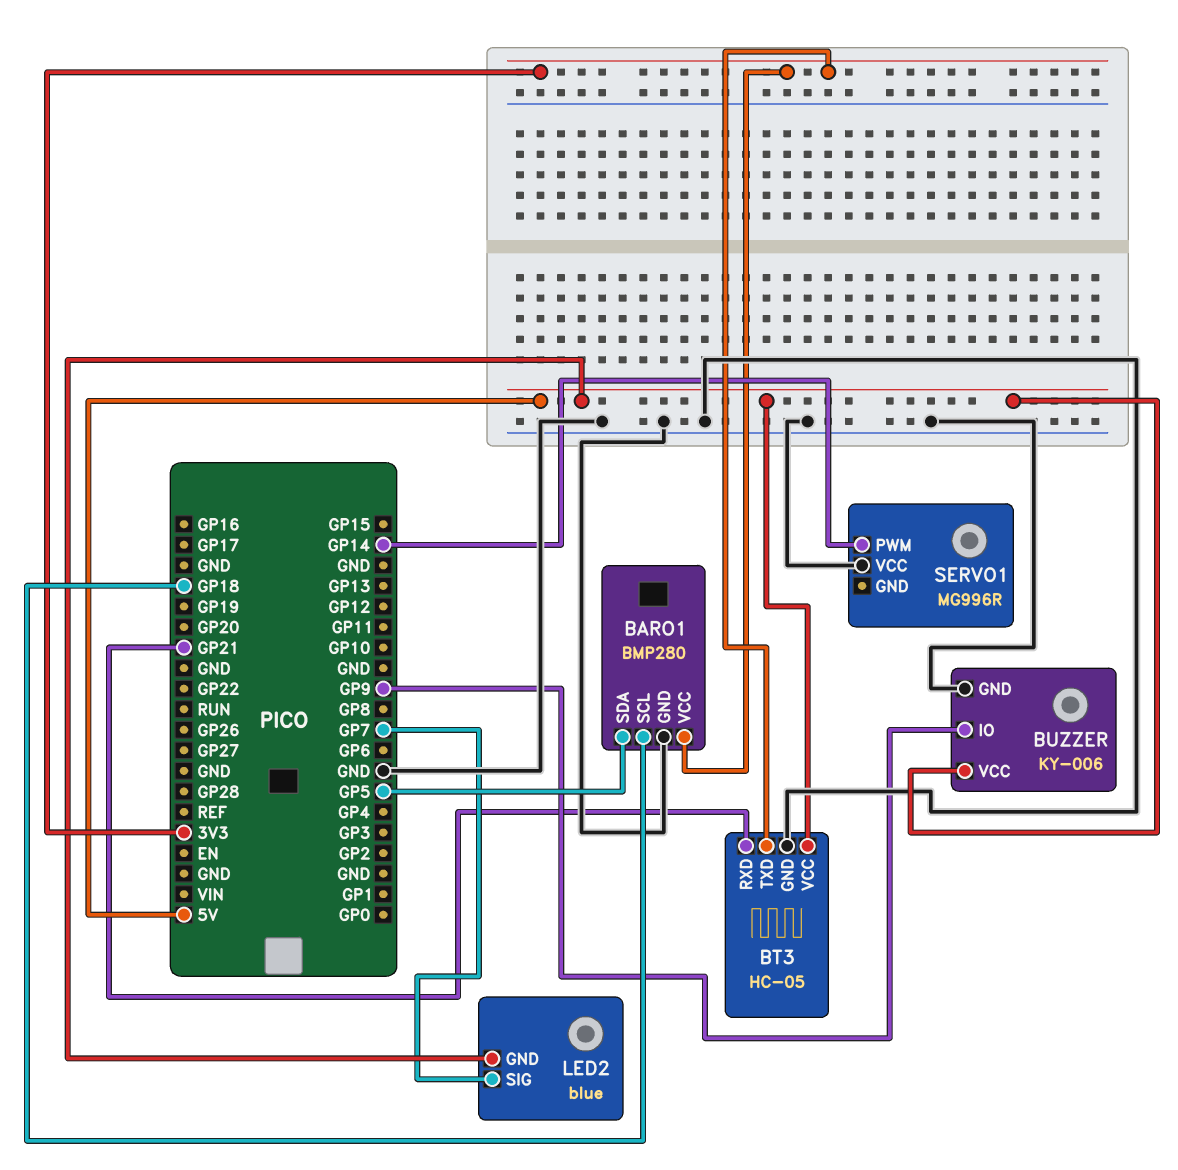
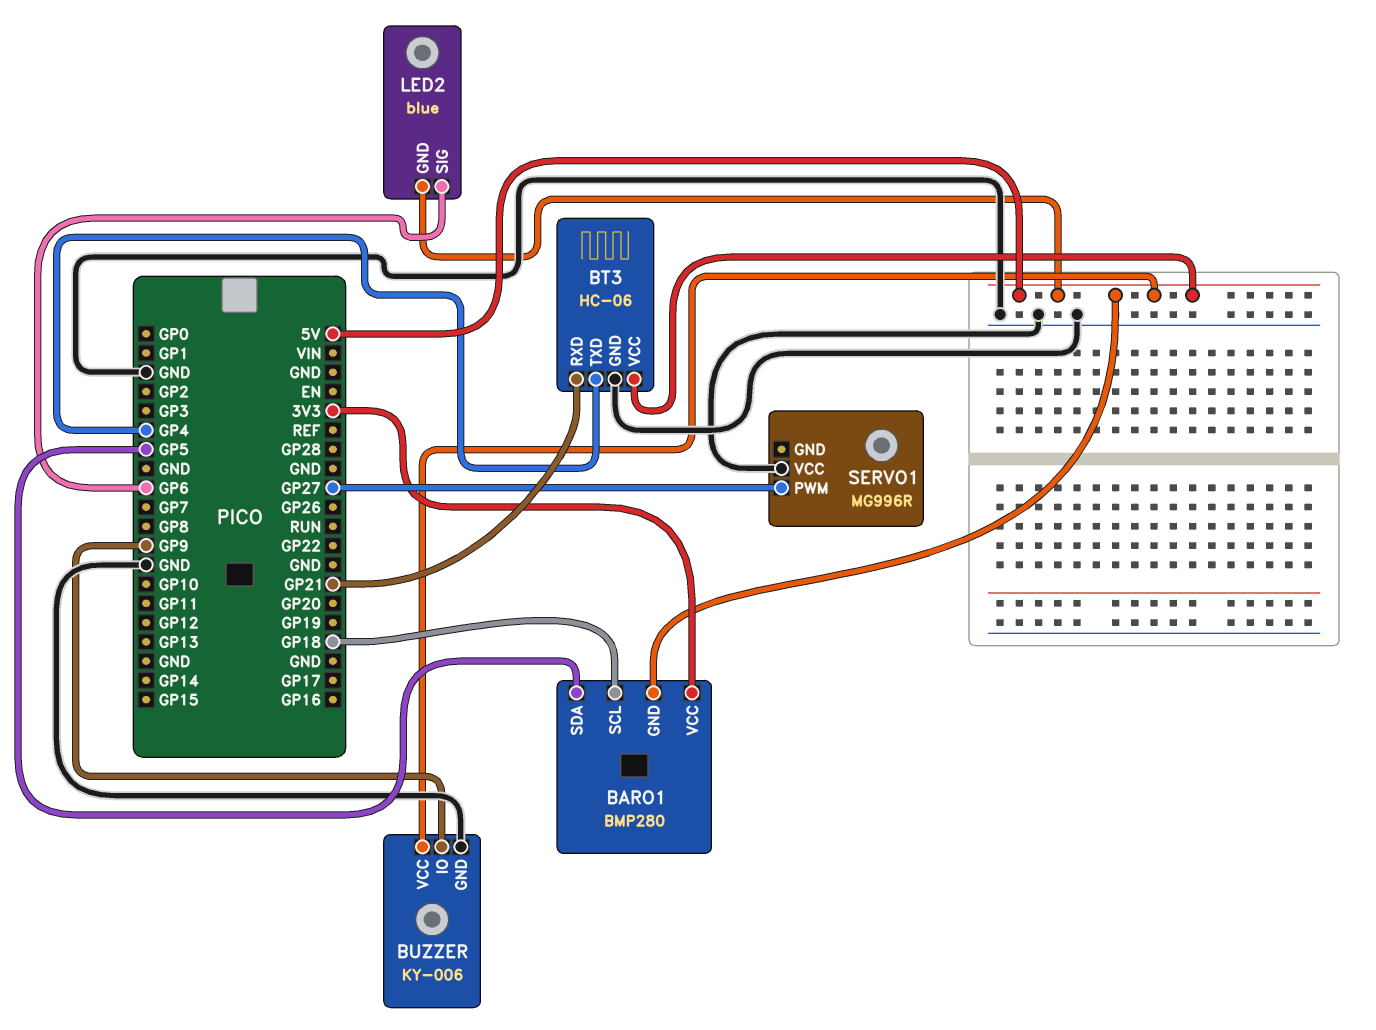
BARO1 pin GND: GND -> 5V
BT3: HC-05 -> HC-06
BT3 pin TXD: 3V3 -> GP4
LED2 pin SIG: GP7 -> GP6
SERVO1 pin PWM: GP14 -> GP27

